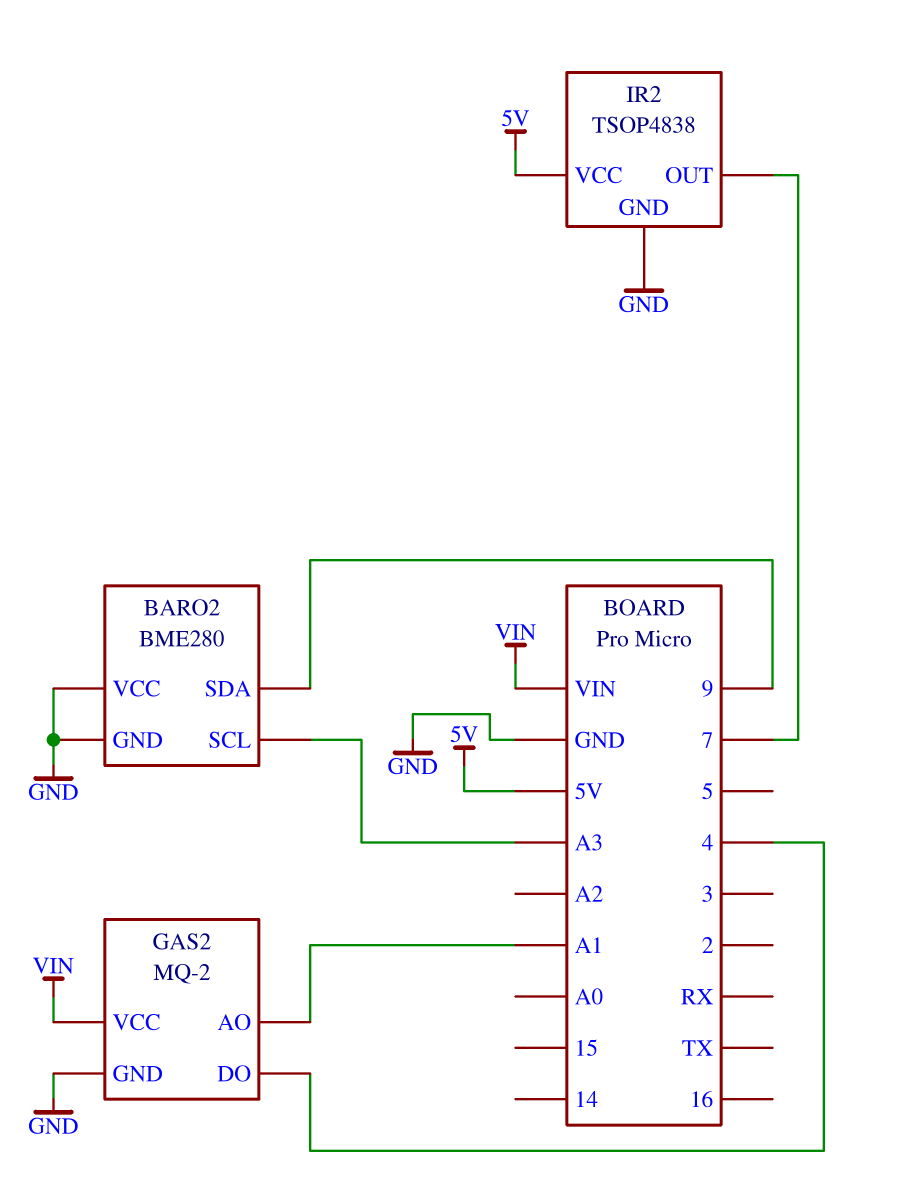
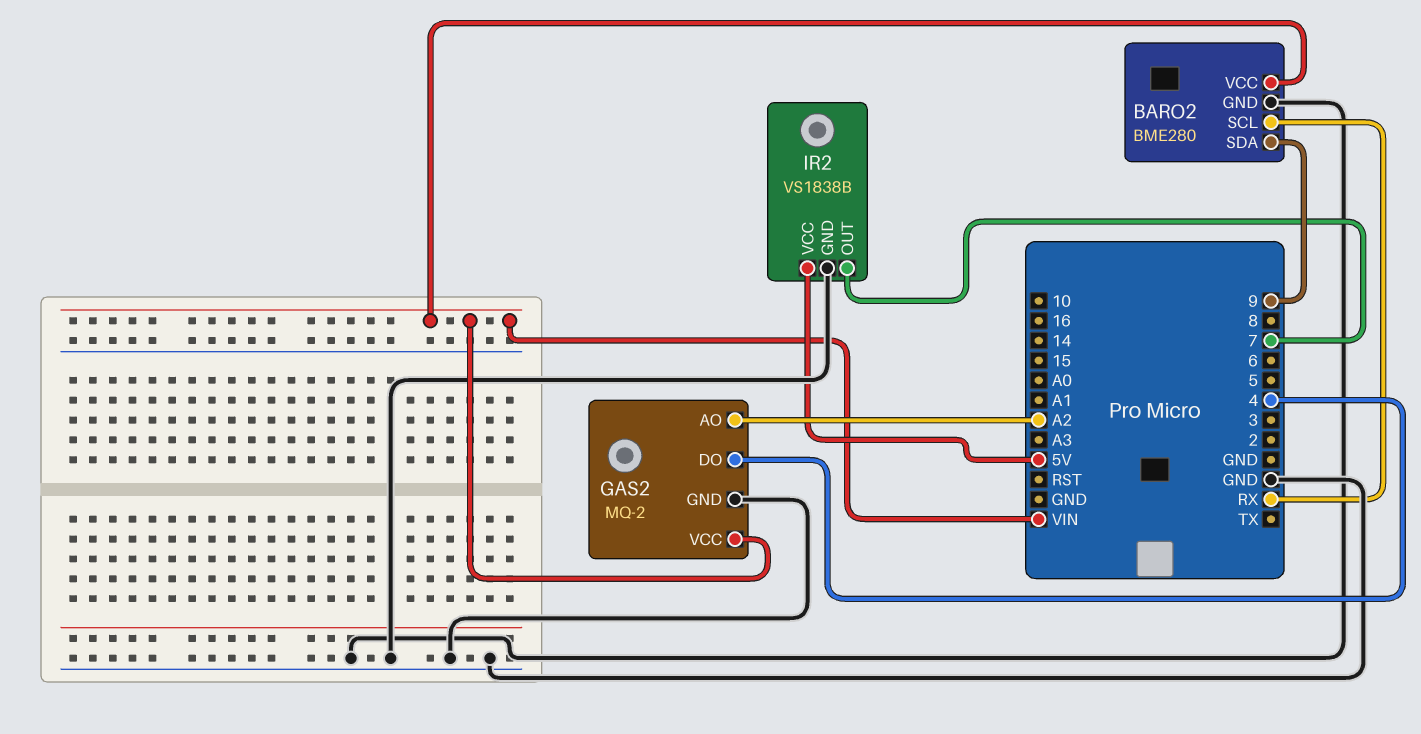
BARO2 pin SCL: A3 -> RX
BARO2 pin VCC: GND -> VIN
GAS2 pin AO: A1 -> A2
IR2: TSOP4838 -> VS1838B

